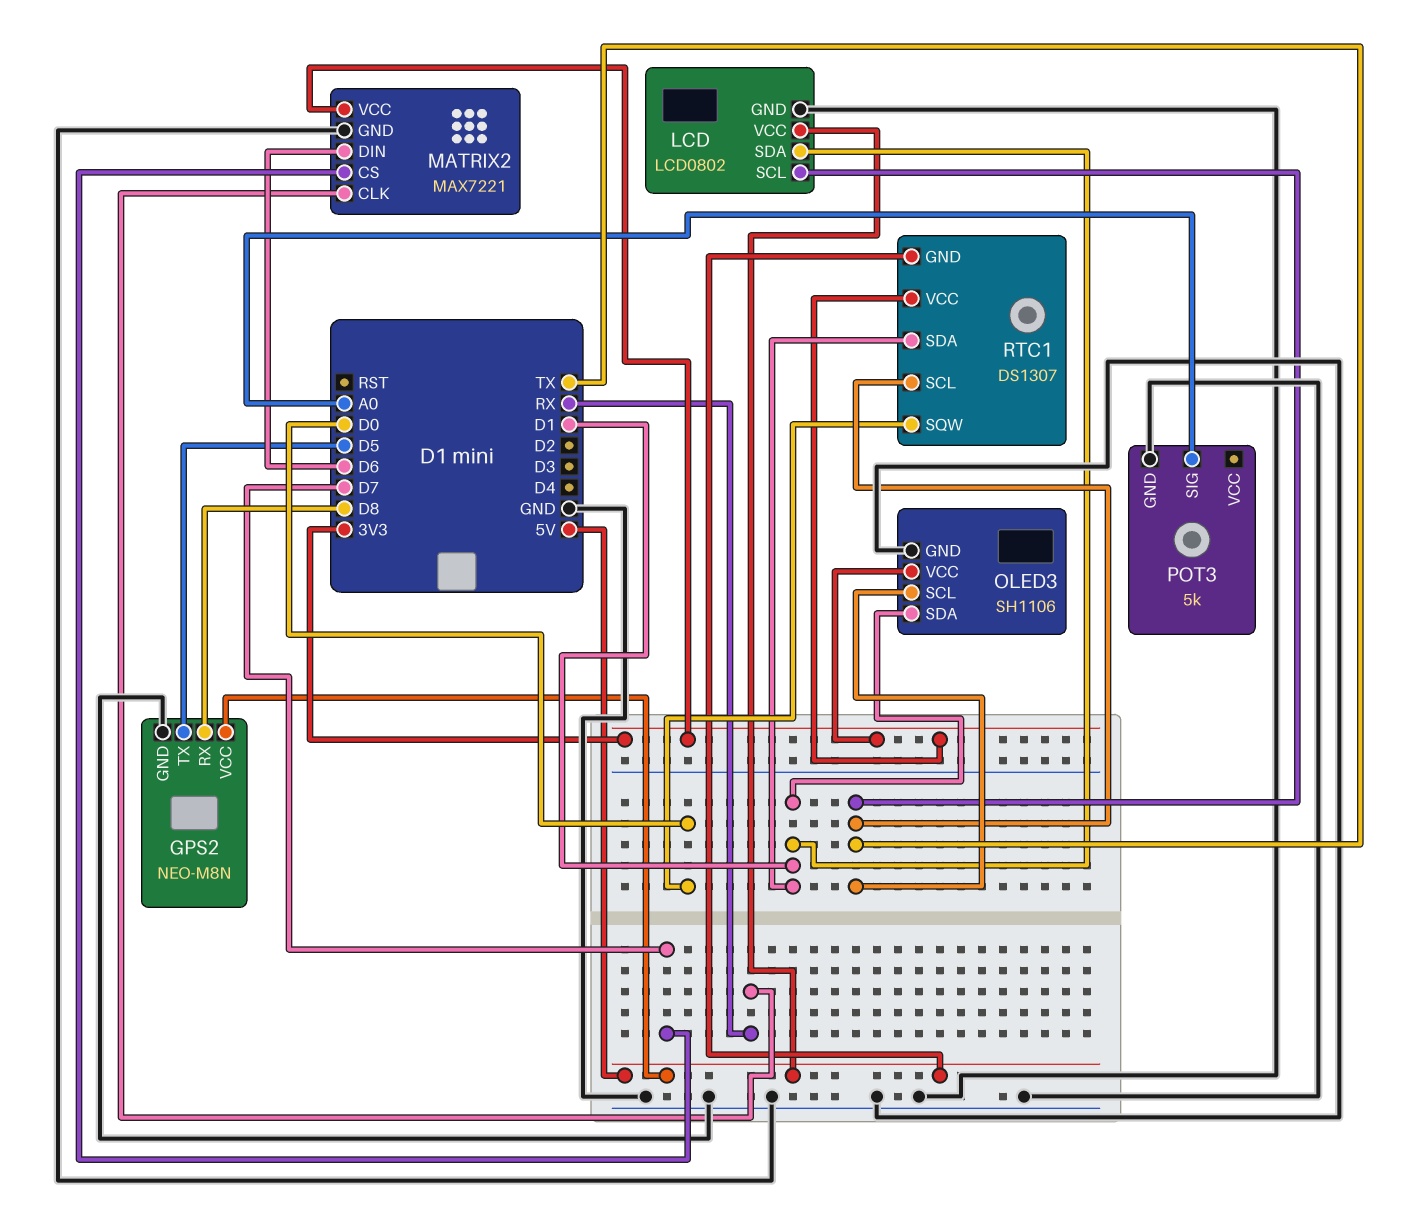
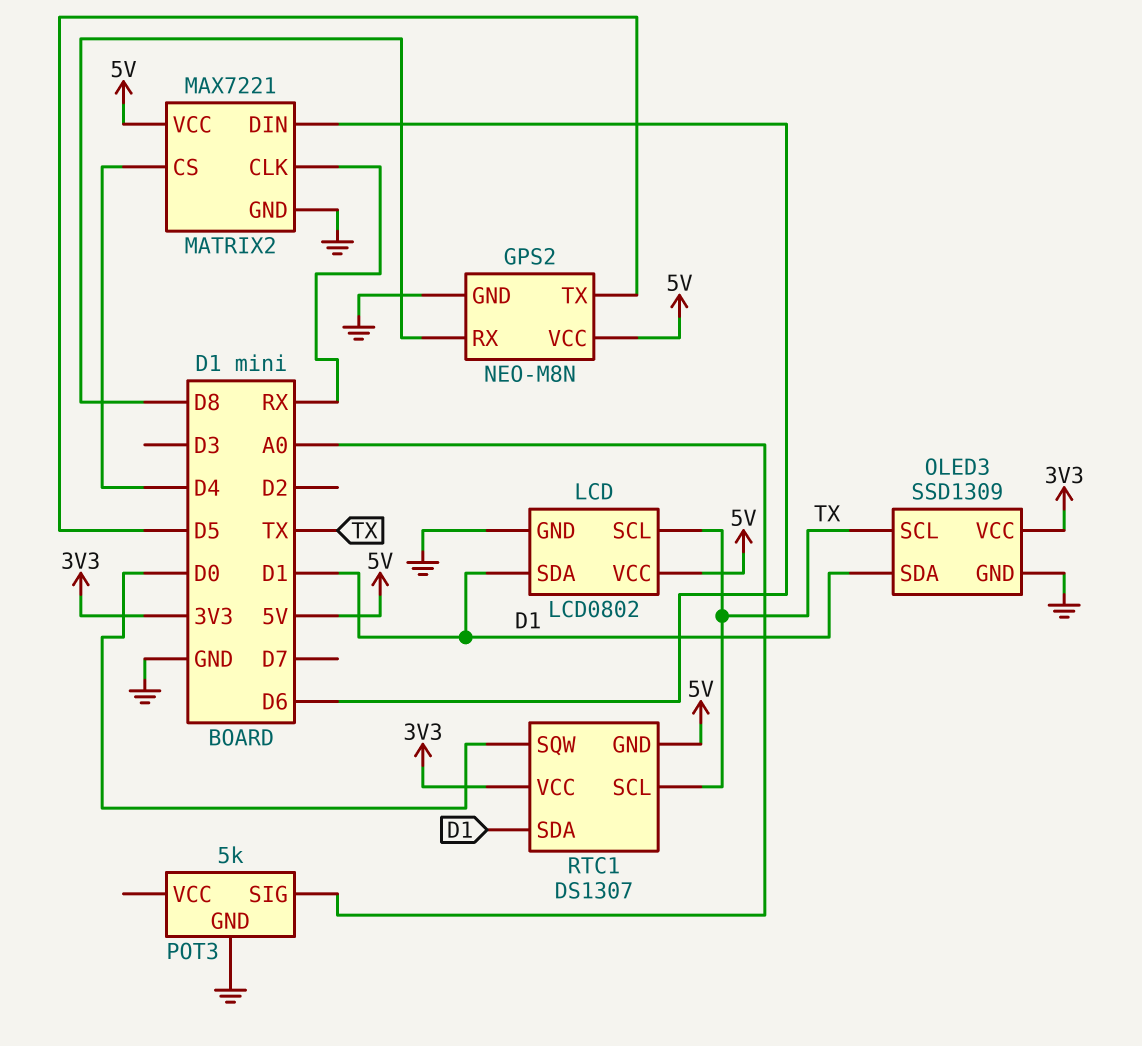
MATRIX2 pin CS: D7 -> D4
MATRIX2 pin VCC: 3V3 -> 5V
OLED3: SH1106 -> SSD1309

